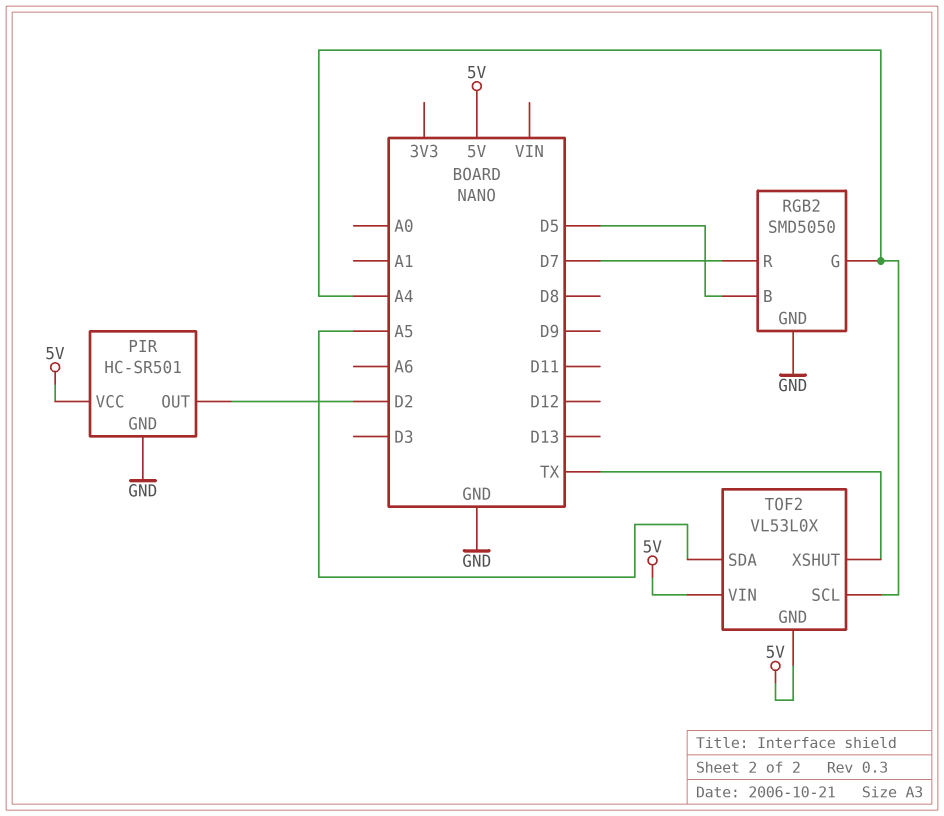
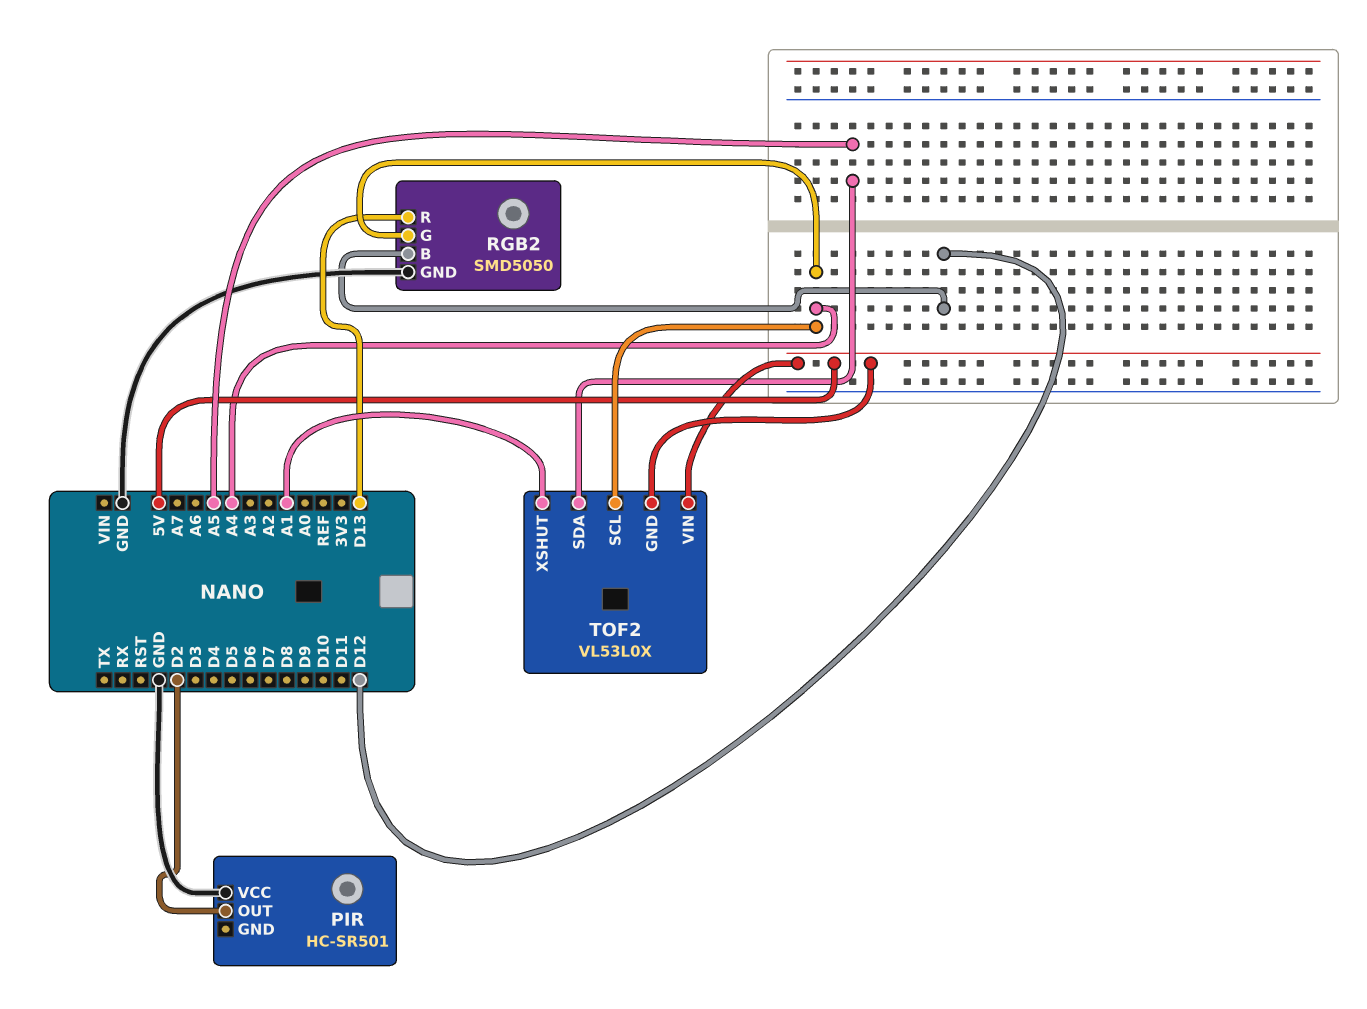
PIR pin GND: GND -> none
PIR pin VCC: 5V -> GND
RGB2 pin B: D5 -> D12
RGB2 pin R: D7 -> D13
TOF2 pin XSHUT: TX -> A1

